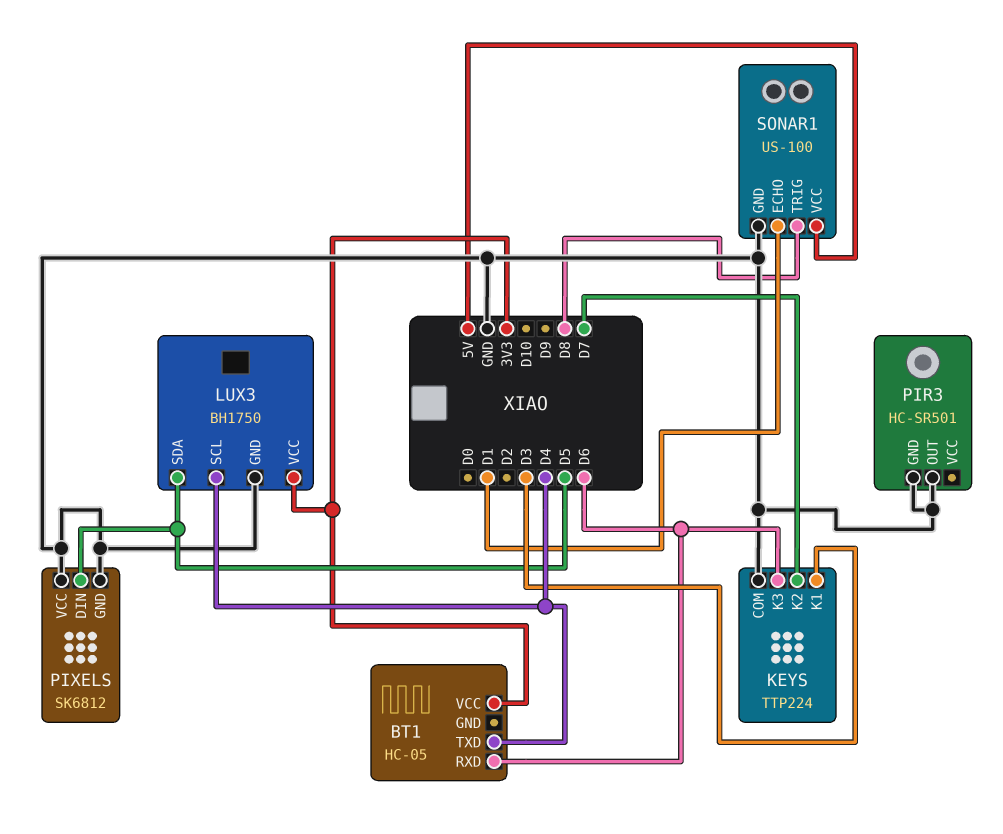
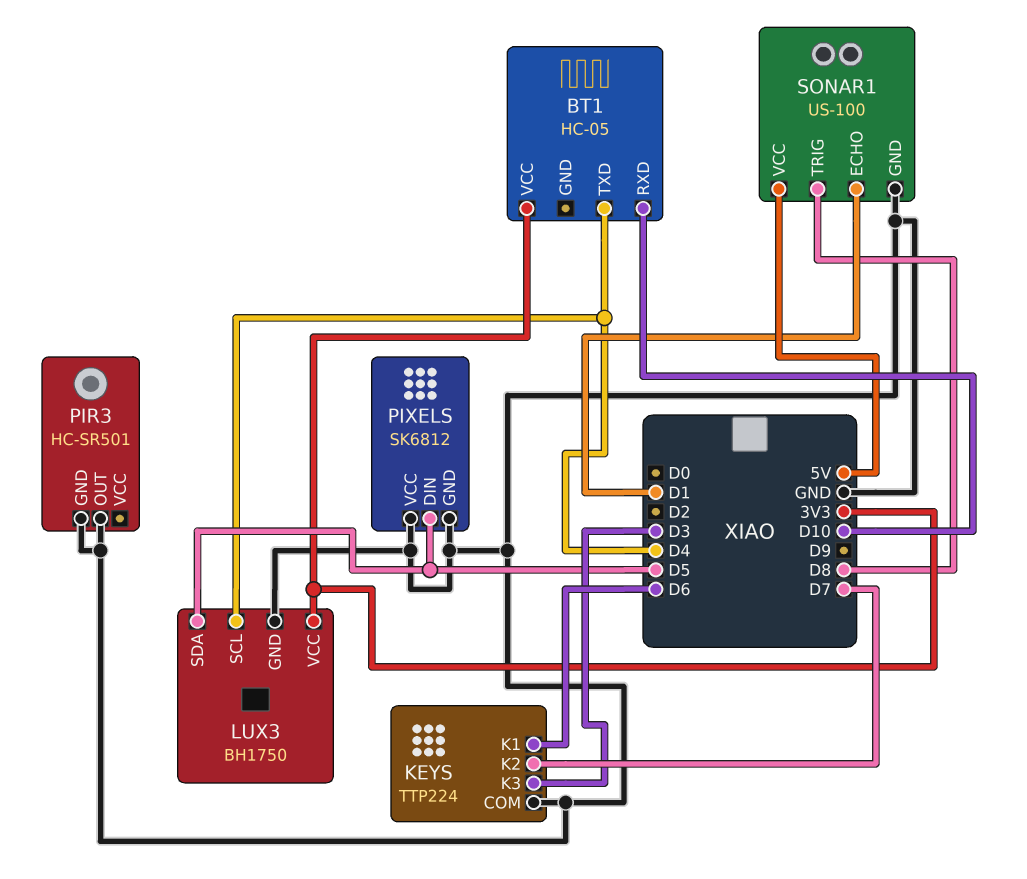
BT1 pin RXD: D6 -> D10
KEYS pin K1: D3 -> D6
KEYS pin K3: D6 -> D3

